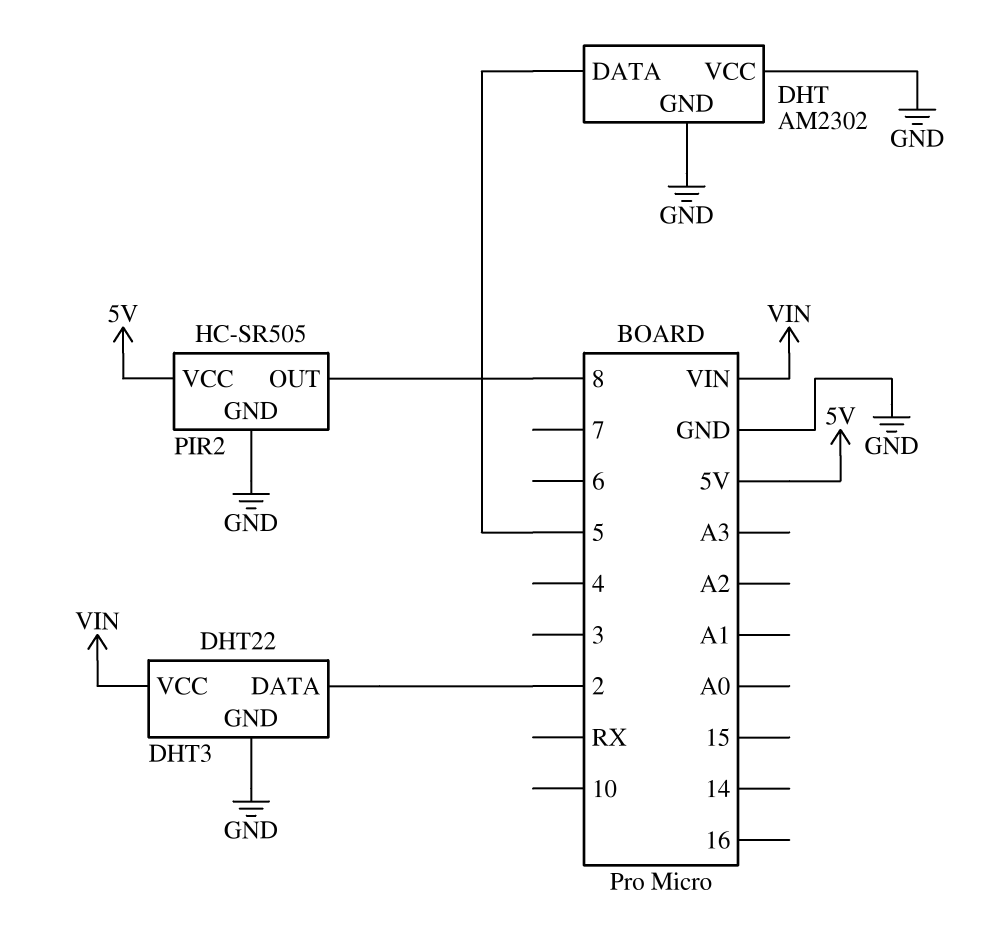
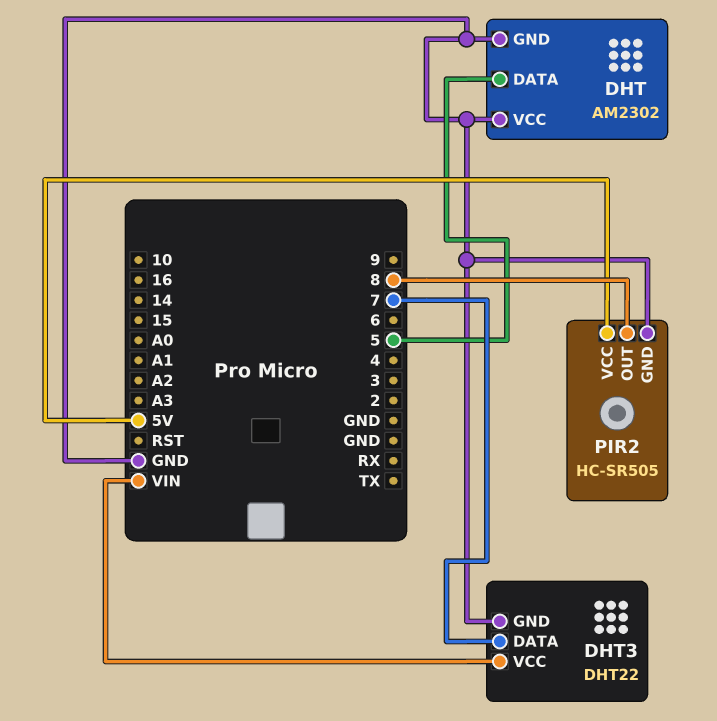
DHT3 pin DATA: 2 -> 7

